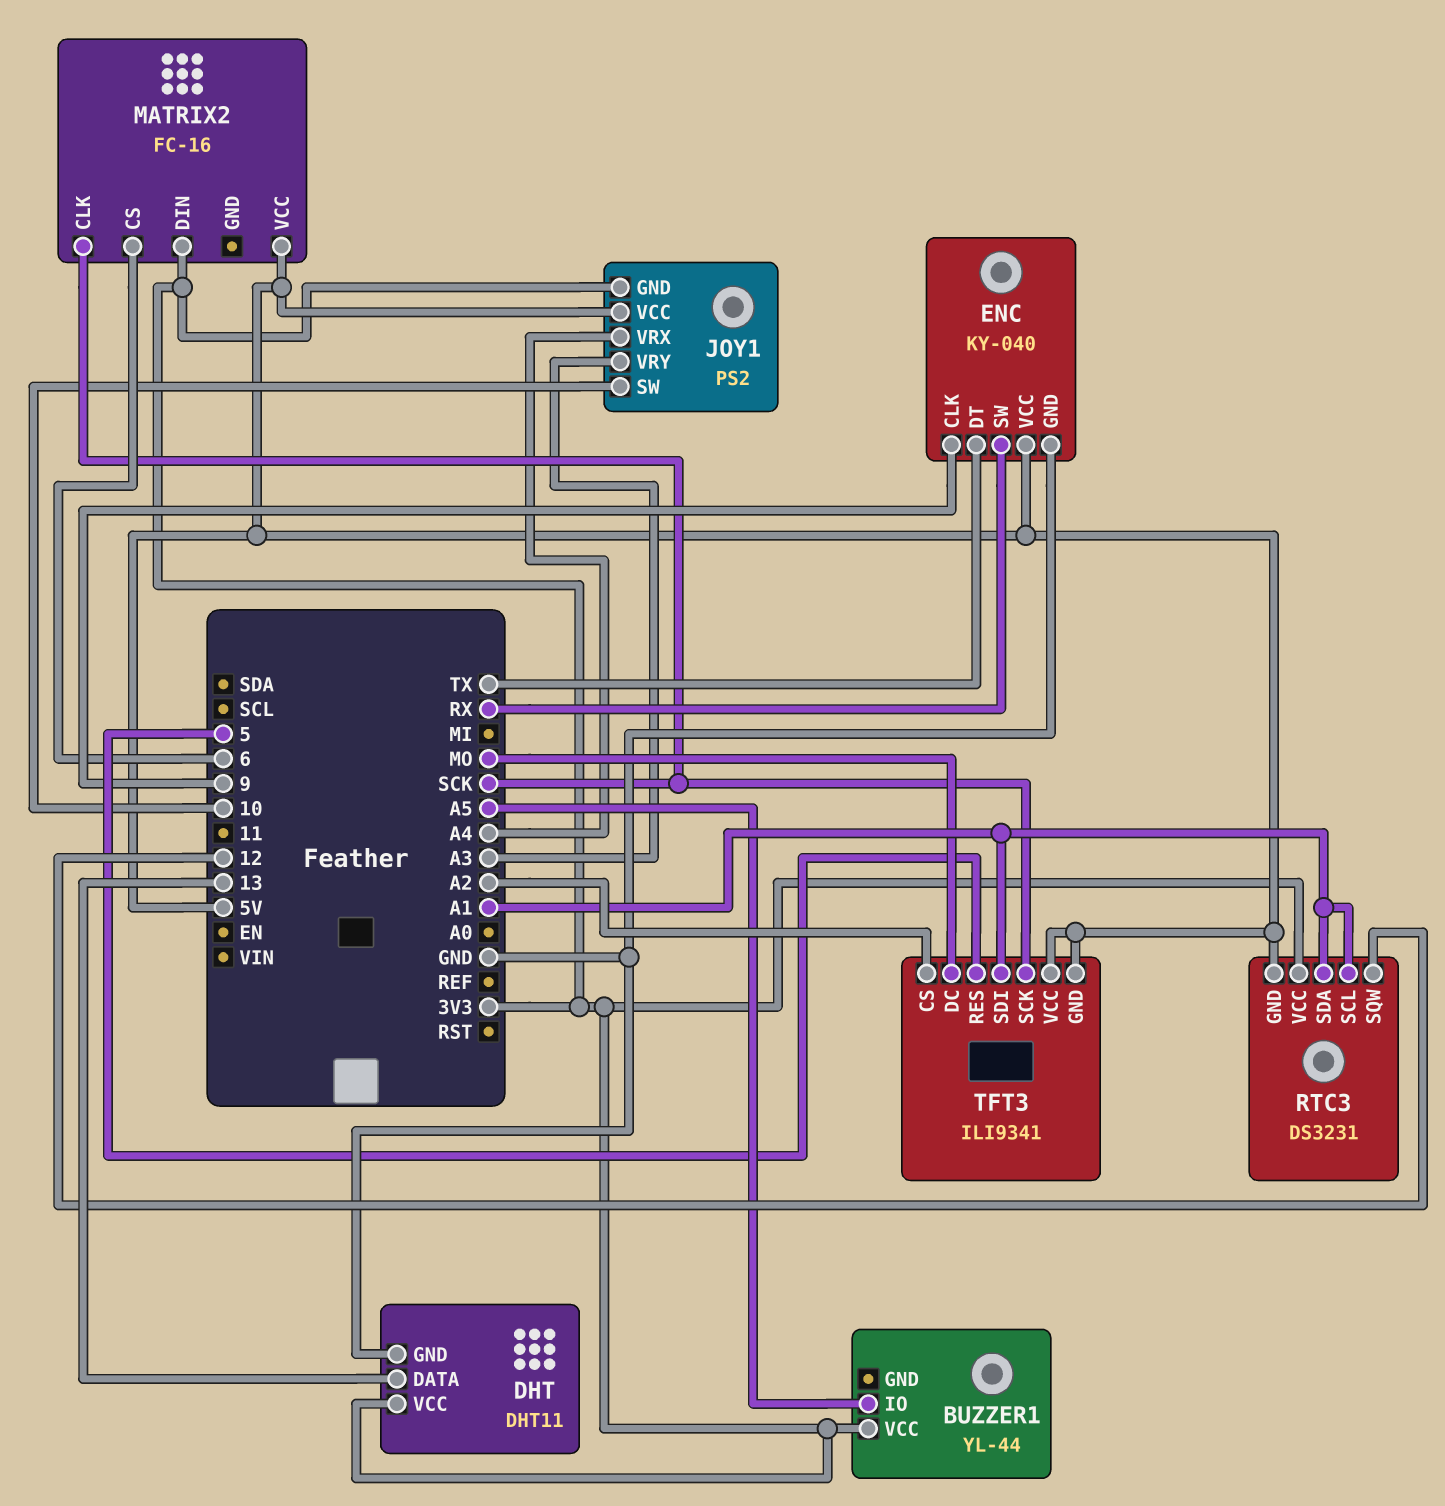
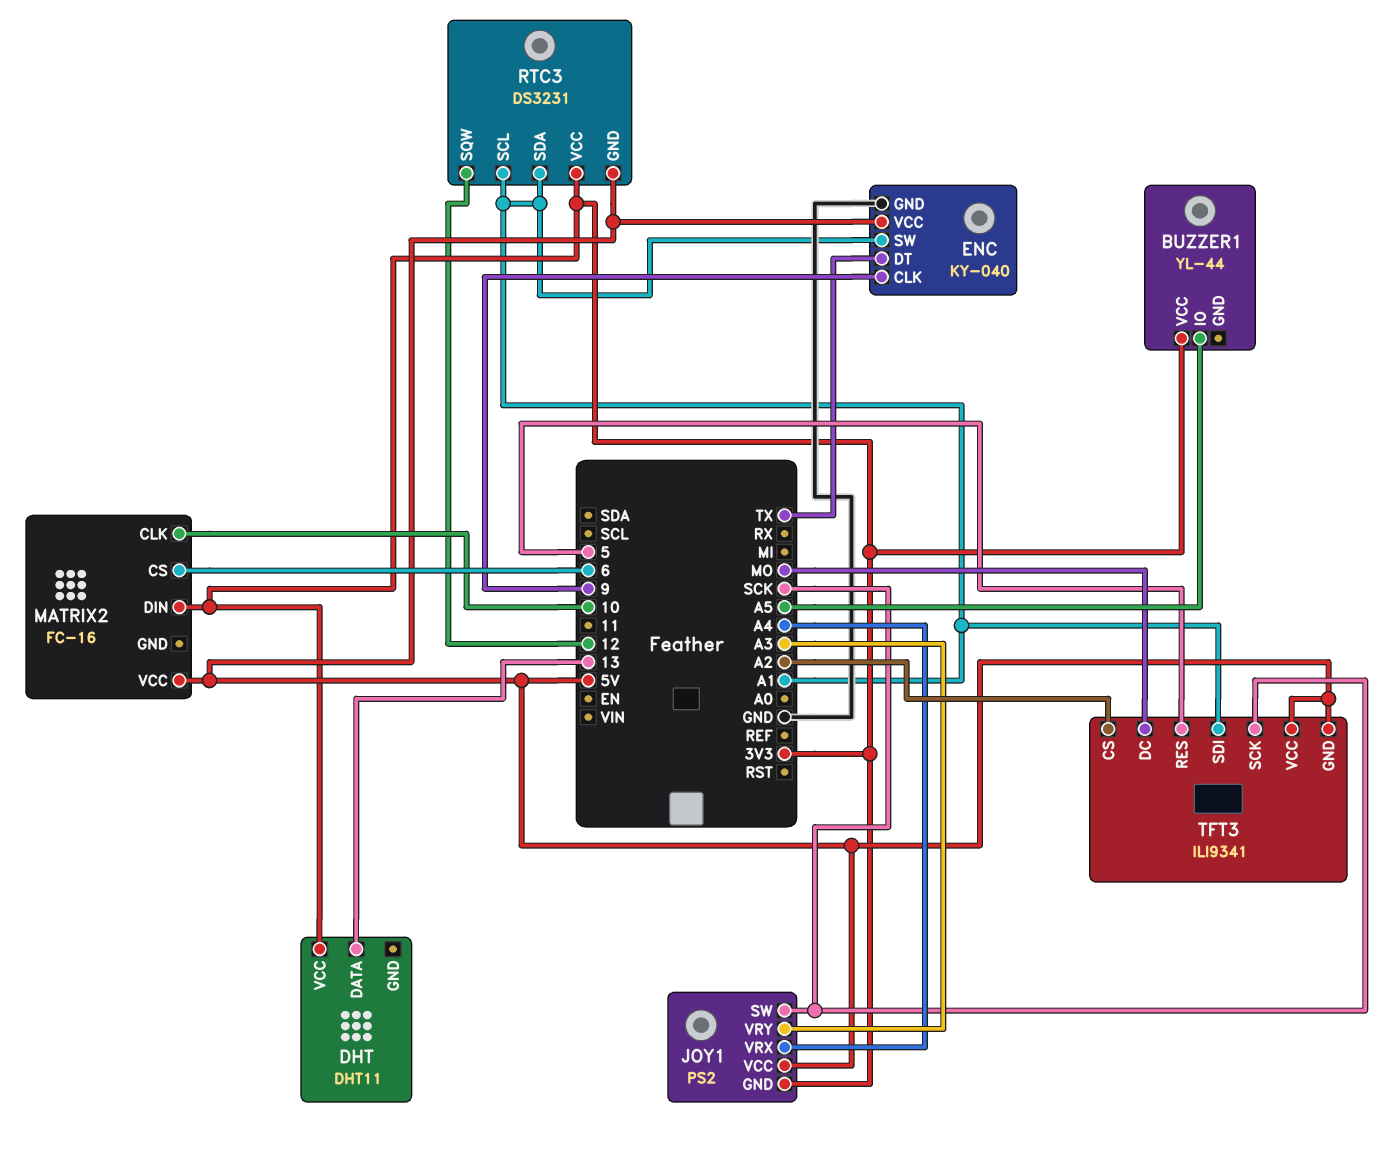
DHT pin GND: GND -> none
ENC pin SW: RX -> A1
JOY1 pin SW: 10 -> SCK
MATRIX2 pin CLK: SCK -> 10

